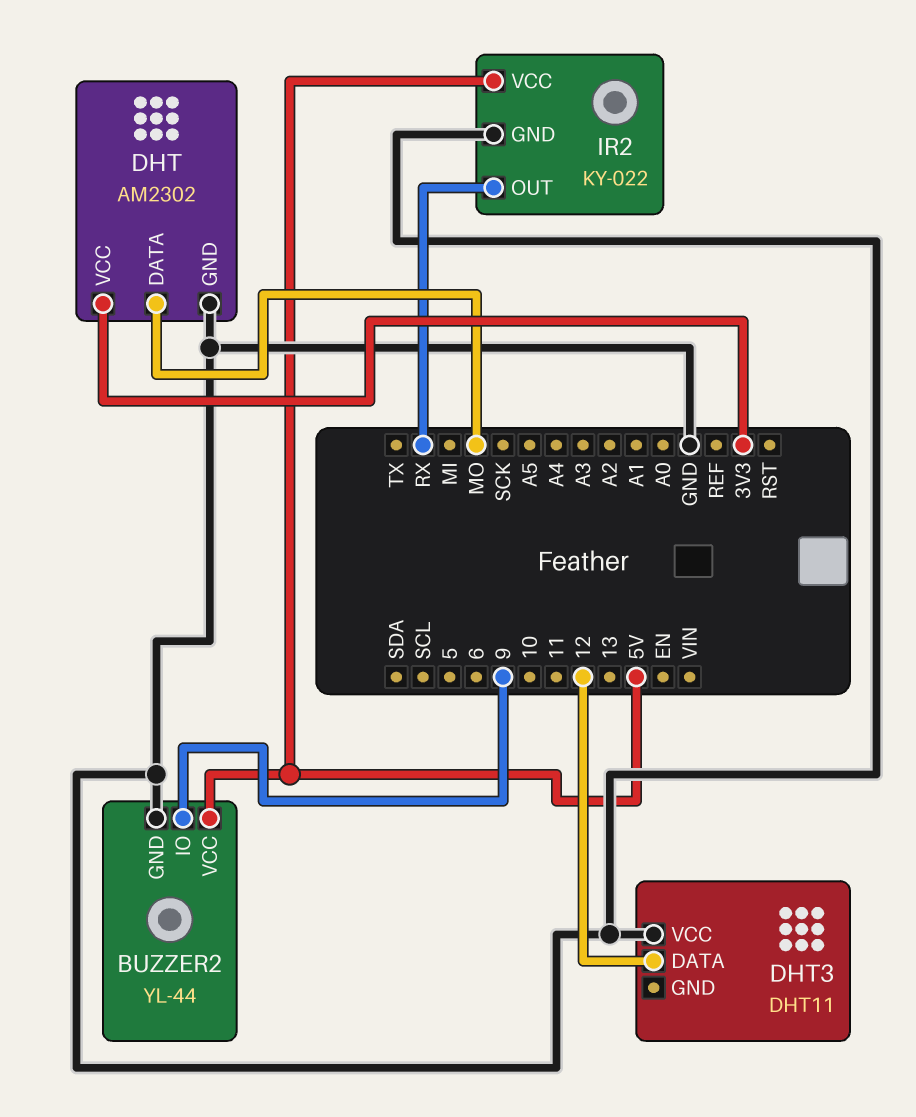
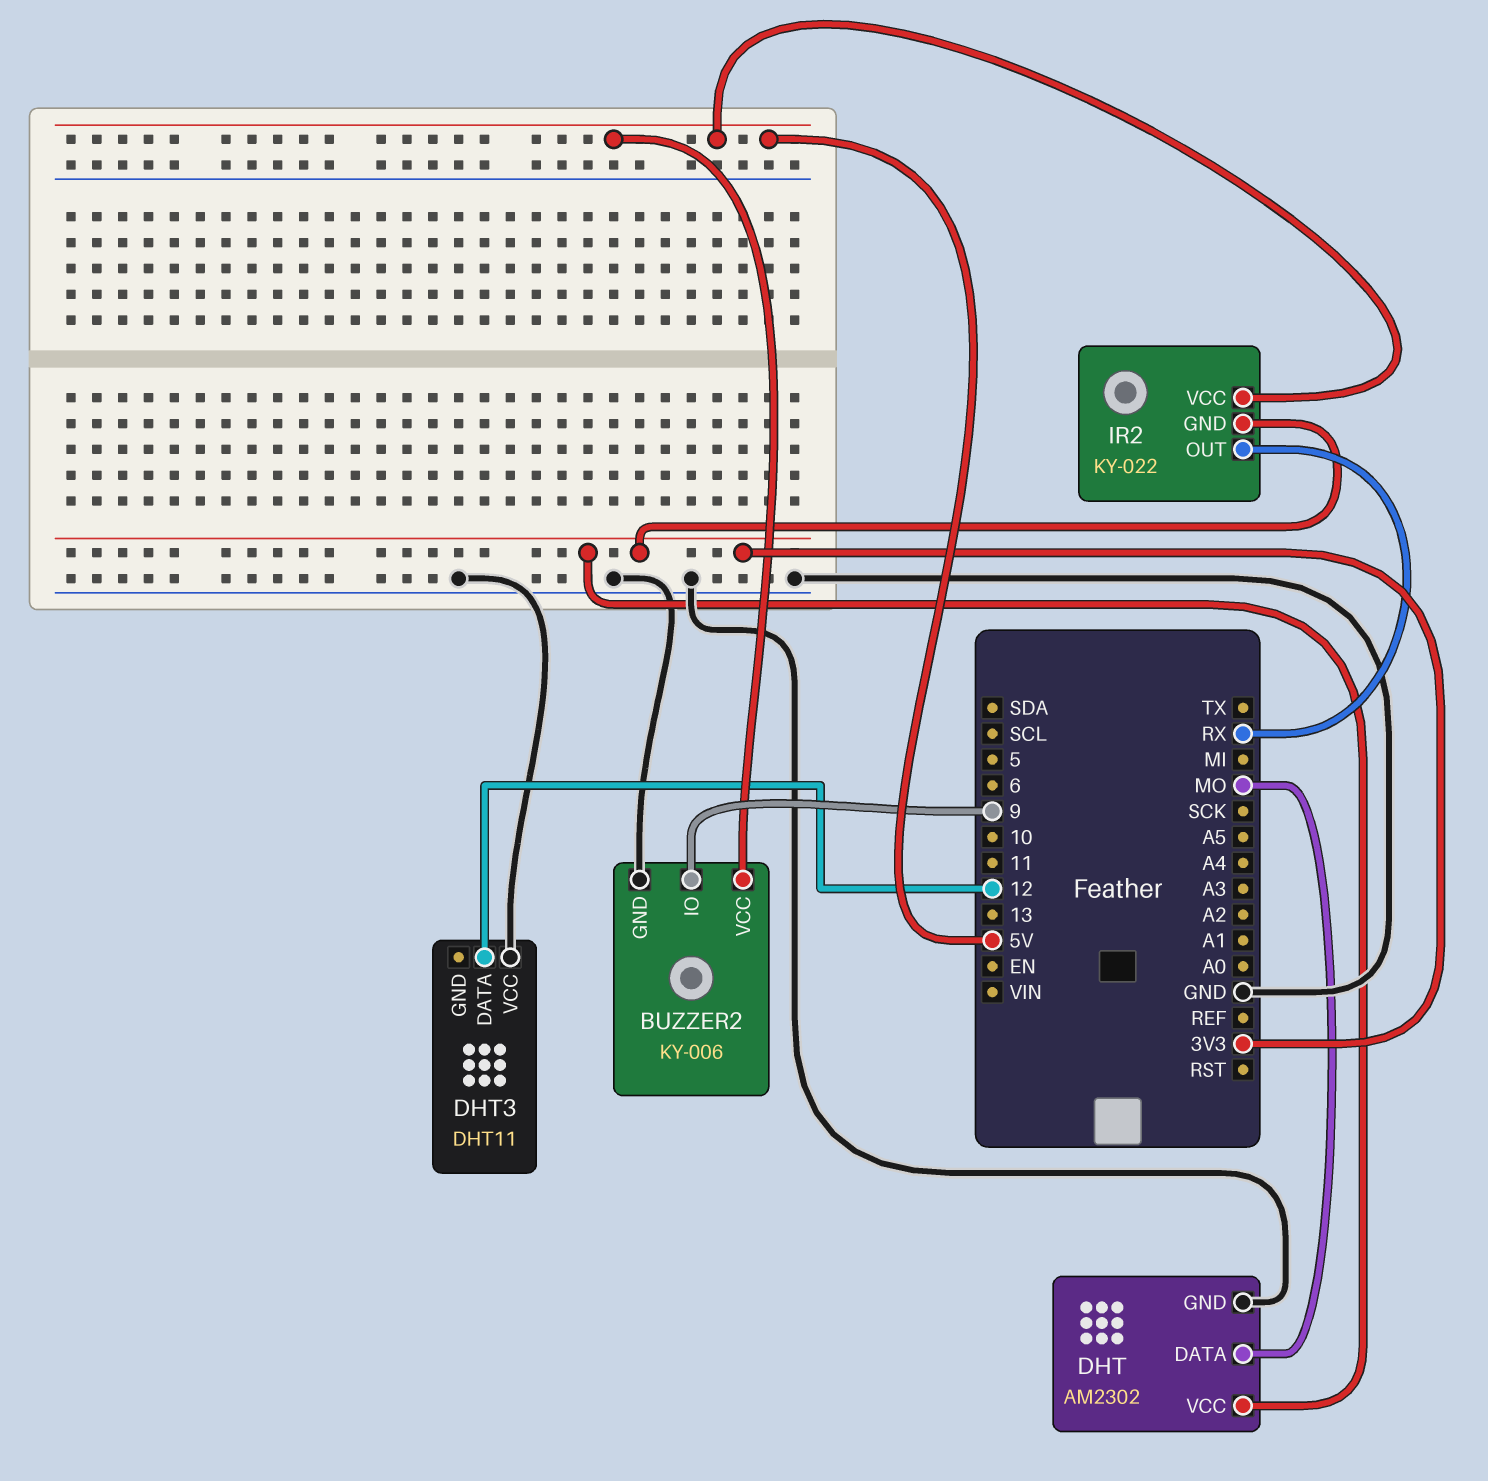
BUZZER2: YL-44 -> KY-006
IR2 pin GND: GND -> 3V3

